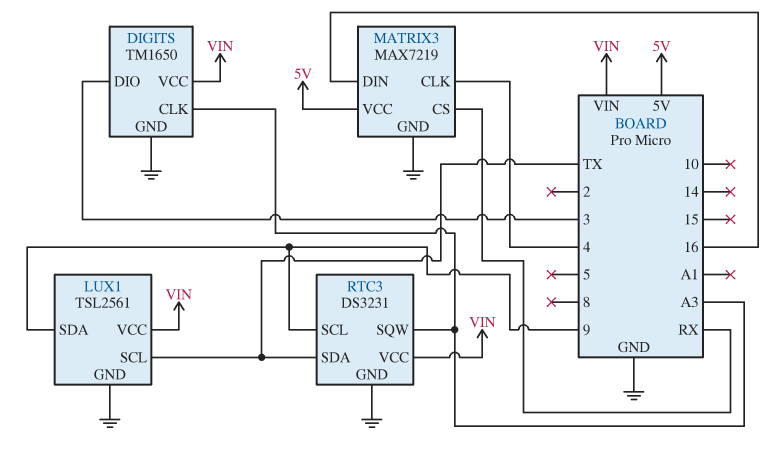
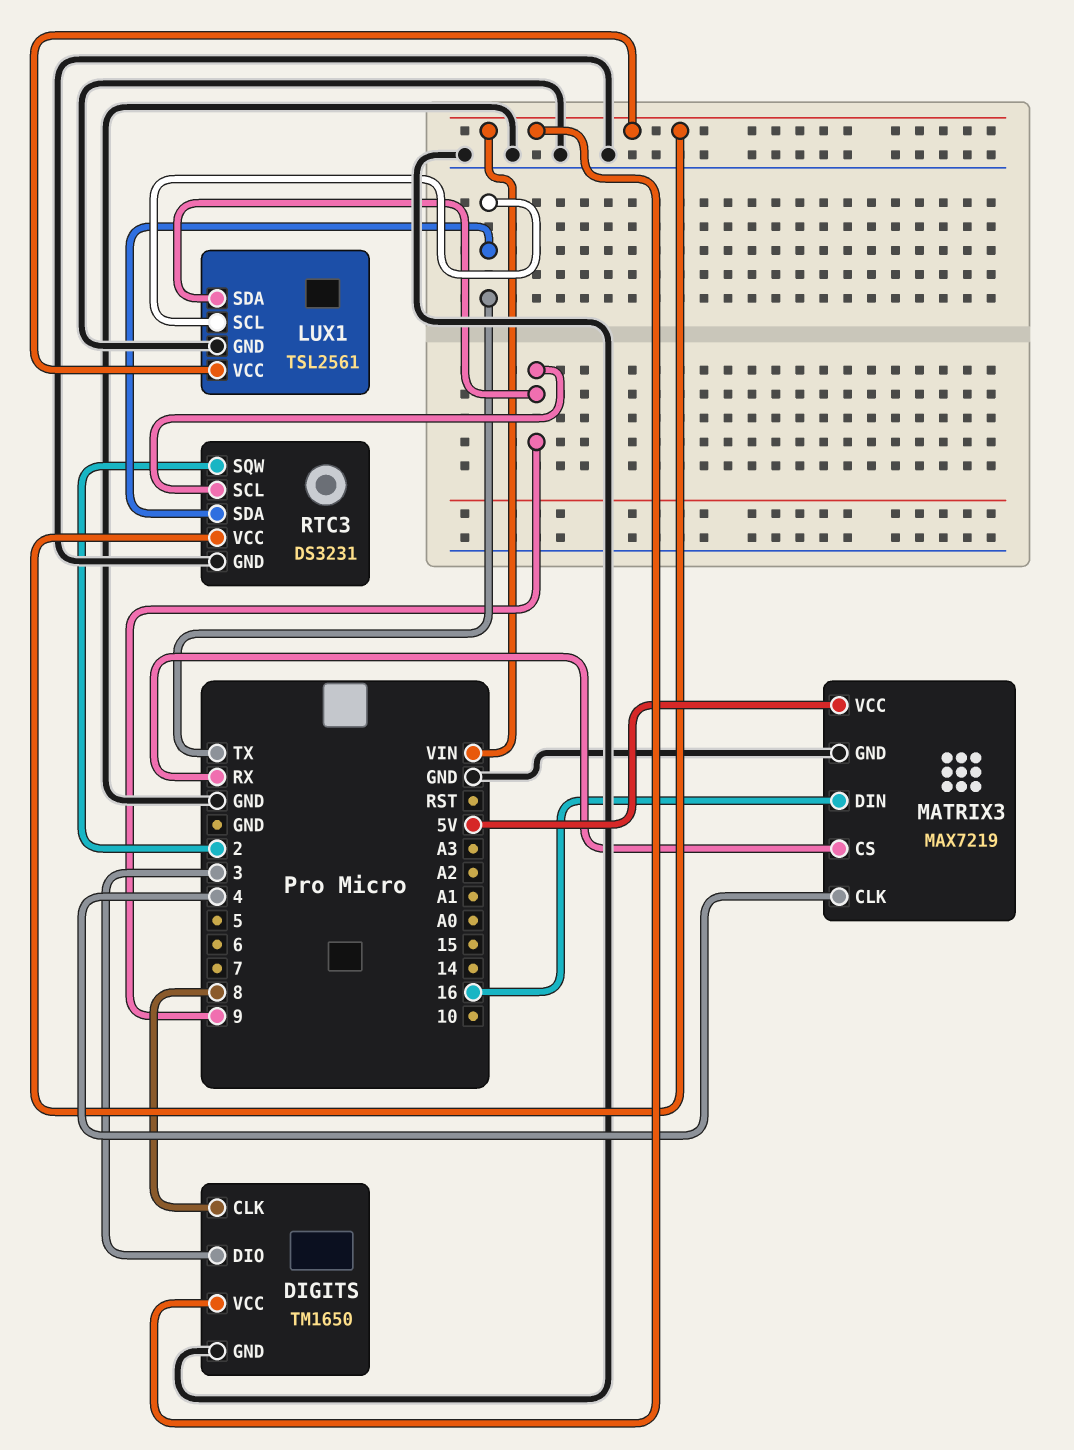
DIGITS pin CLK: A3 -> 8
RTC3 pin SQW: A3 -> 2

